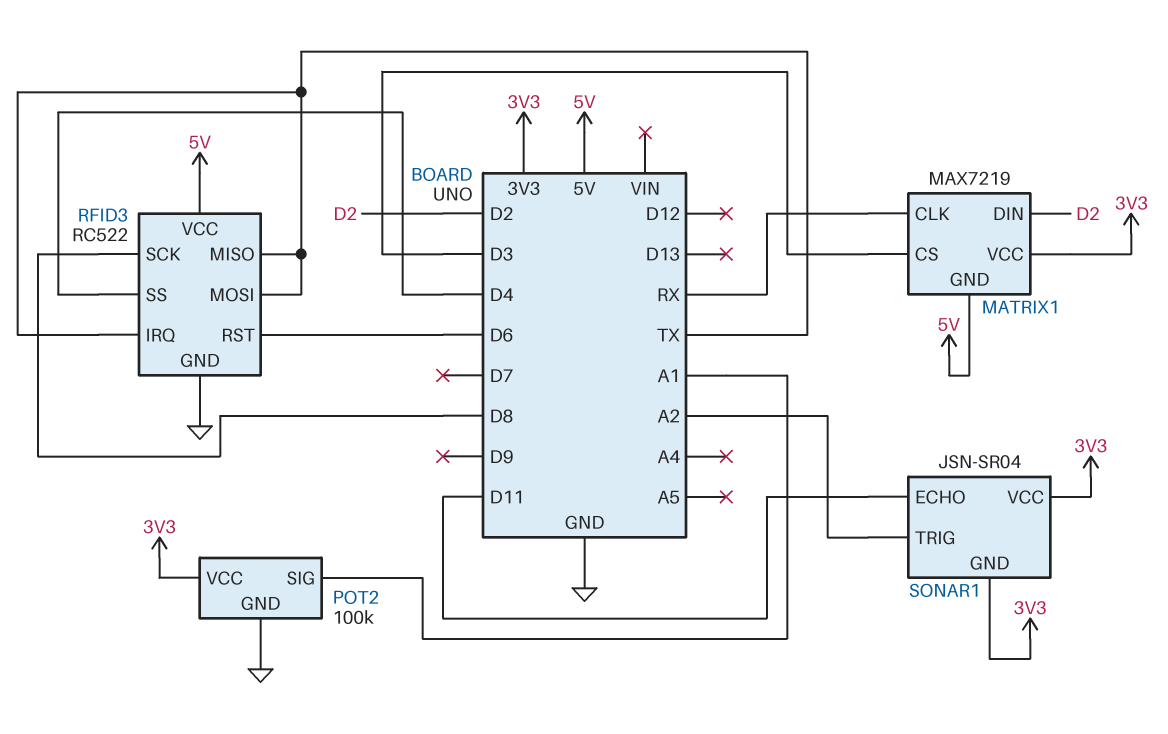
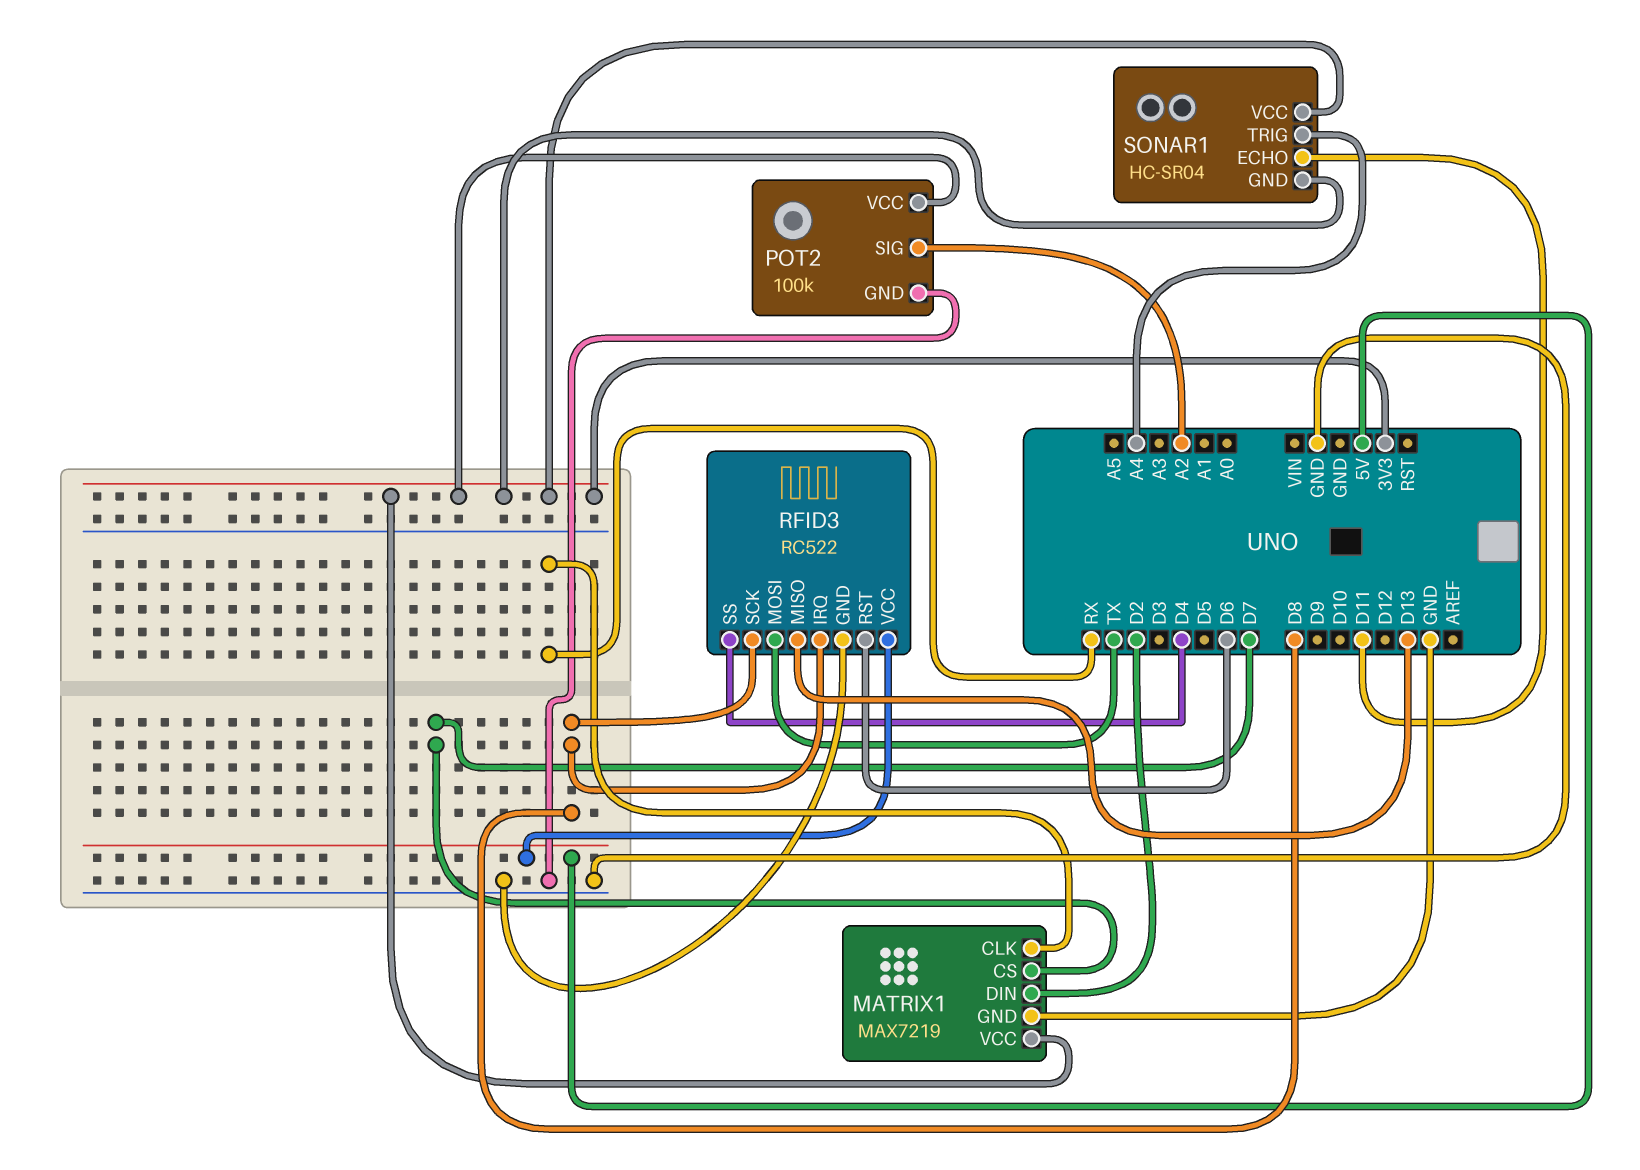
MATRIX1 pin CS: D3 -> D7
MATRIX1 pin GND: 5V -> GND
POT2 pin SIG: A1 -> A2
RFID3 pin IRQ: TX -> D8
RFID3 pin MISO: TX -> D13
SONAR1: JSN-SR04 -> HC-SR04
SONAR1 pin TRIG: A2 -> A4

